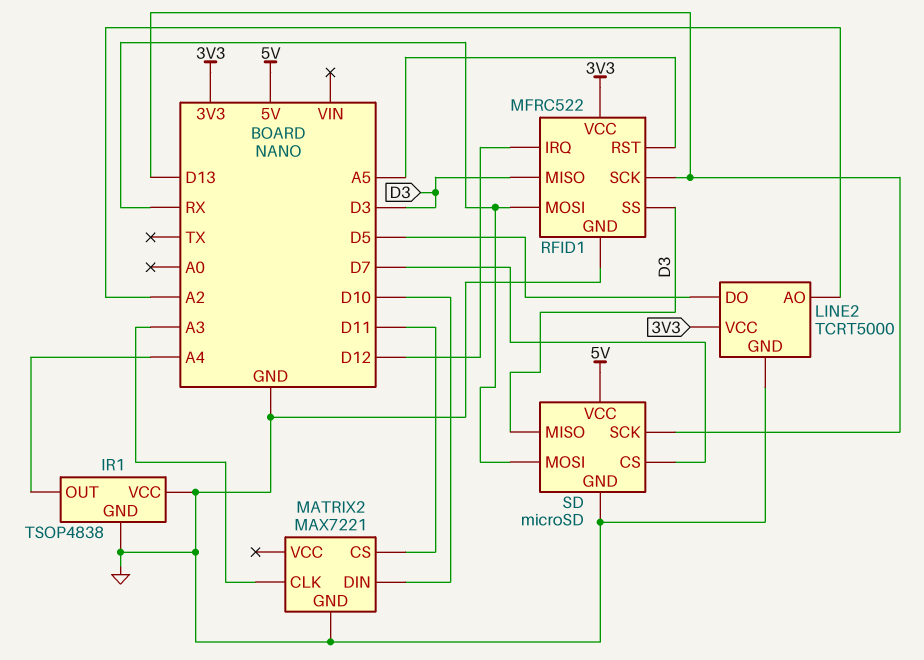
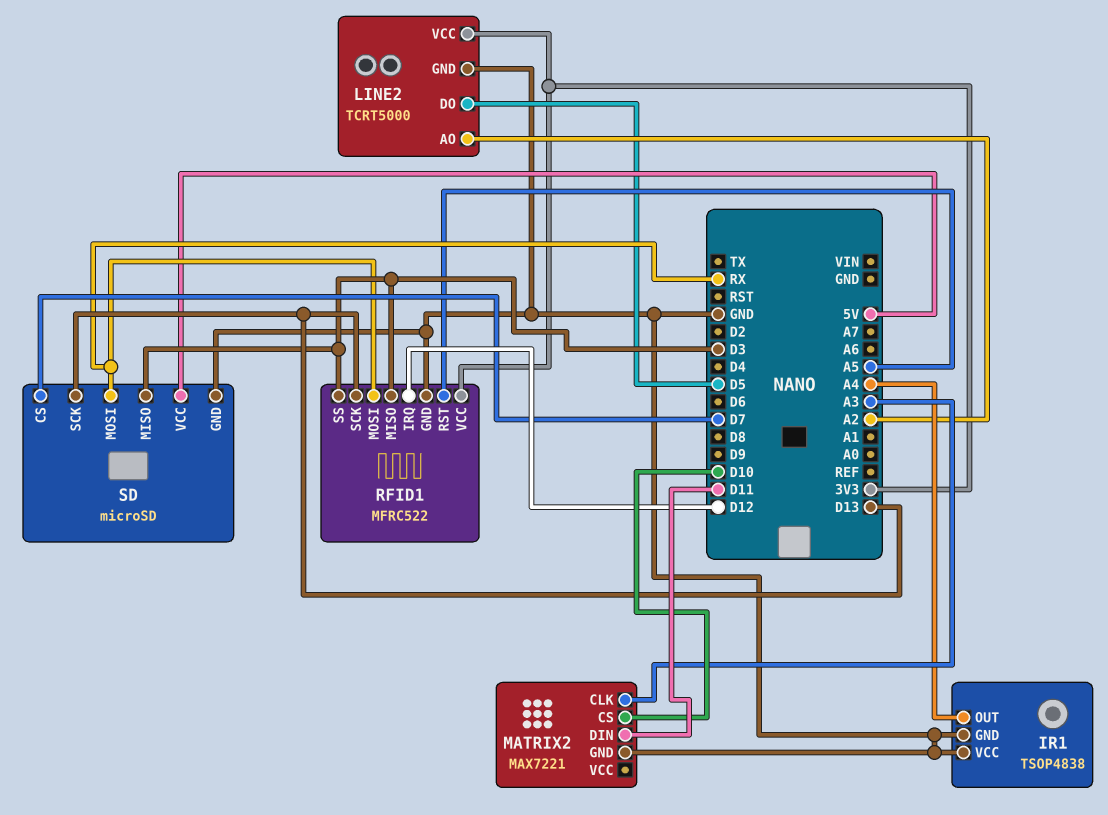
MATRIX2 pin CS: D11 -> D10
MATRIX2 pin DIN: D10 -> D11

